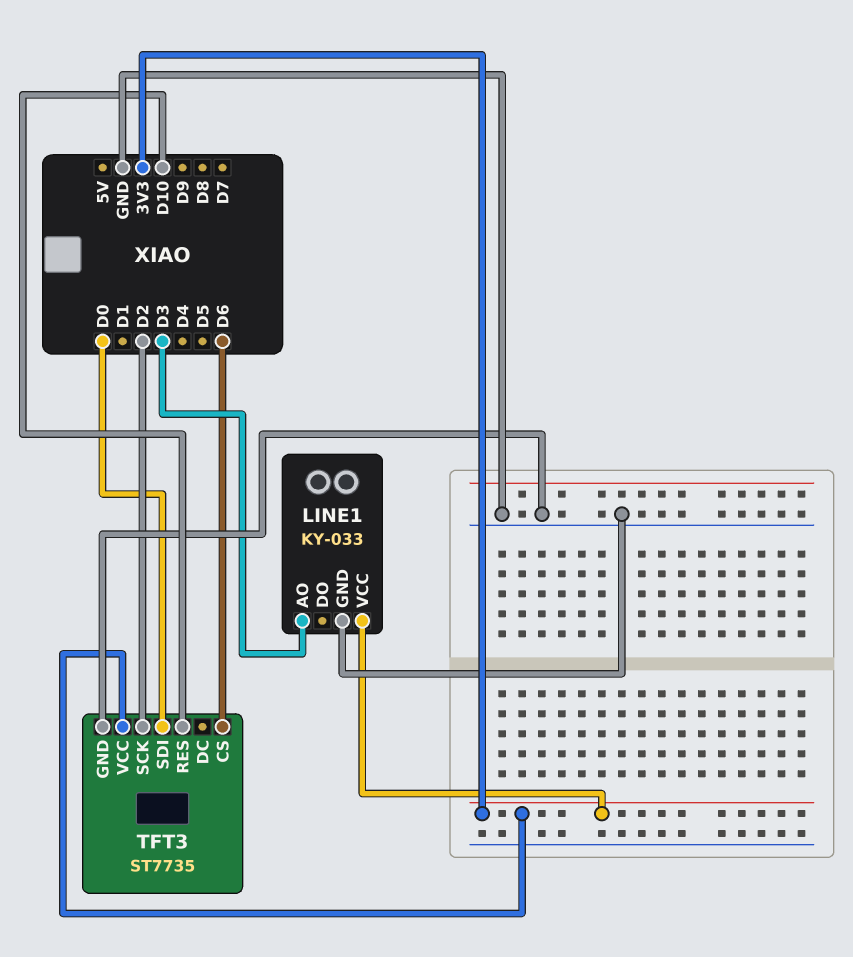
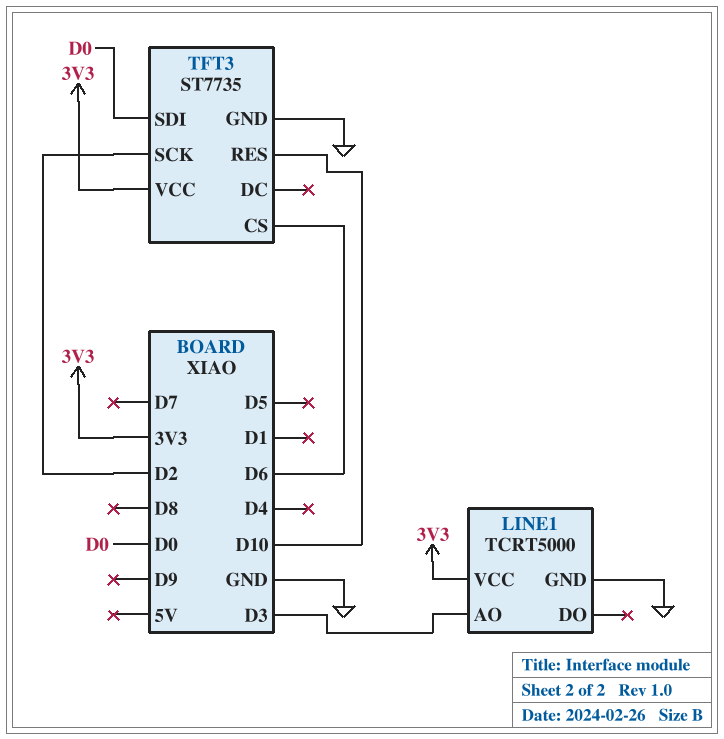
LINE1: KY-033 -> TCRT5000

